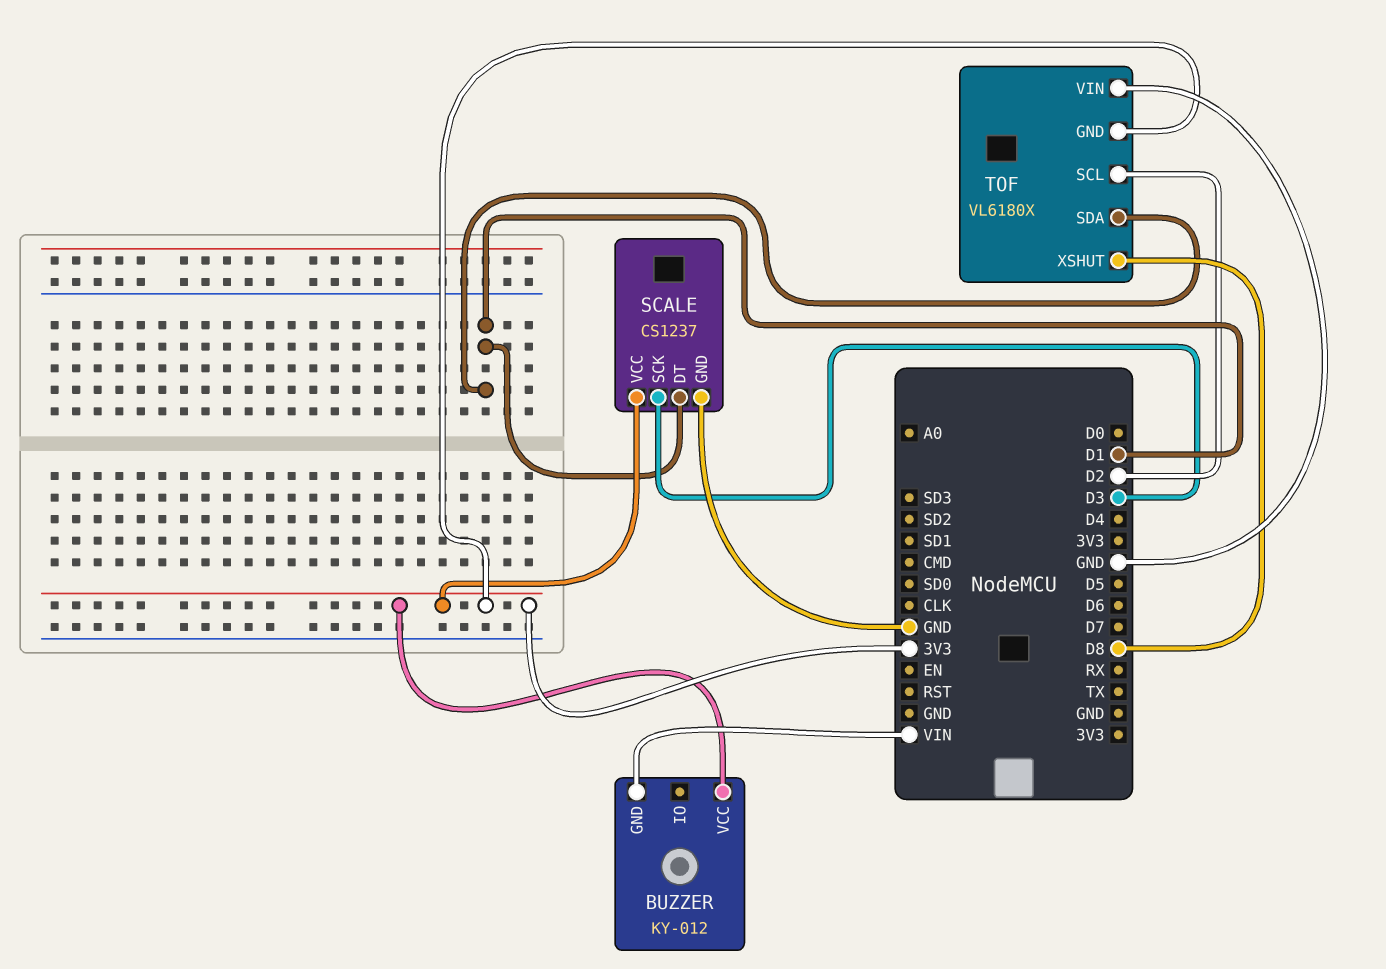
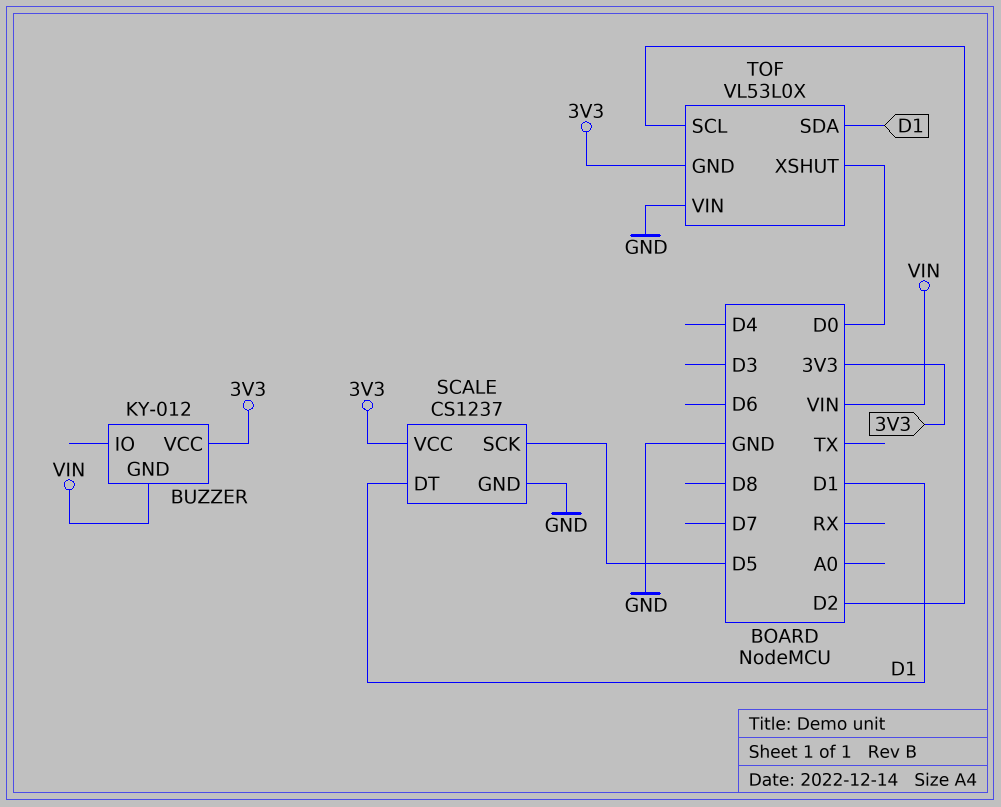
SCALE pin SCK: D3 -> D5
TOF: VL6180X -> VL53L0X
TOF pin XSHUT: D8 -> D0

